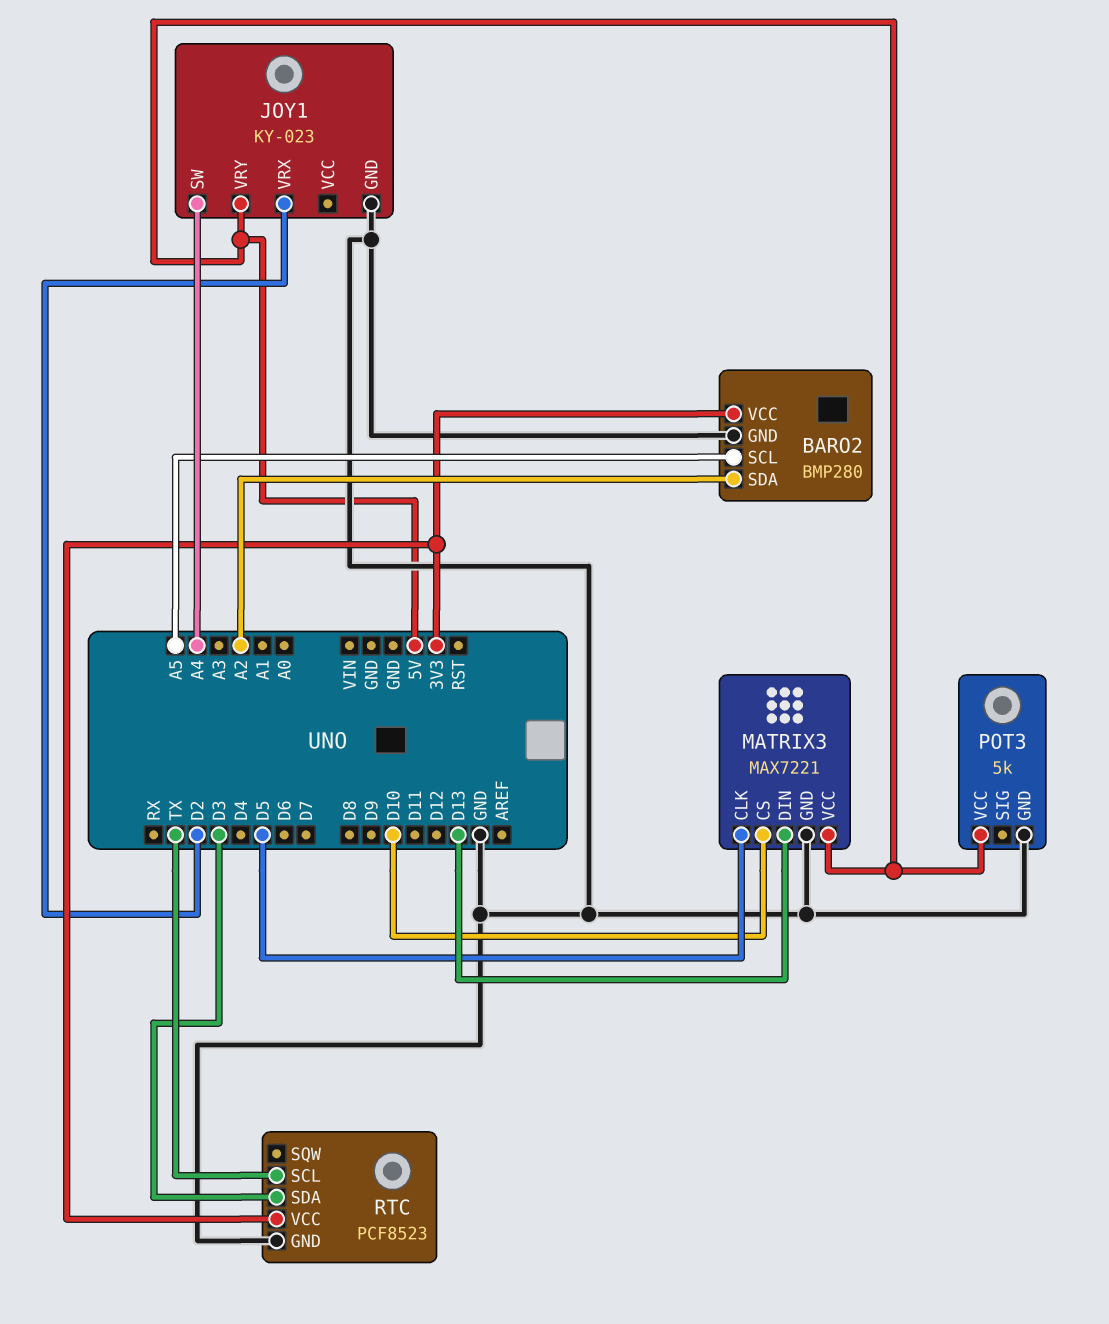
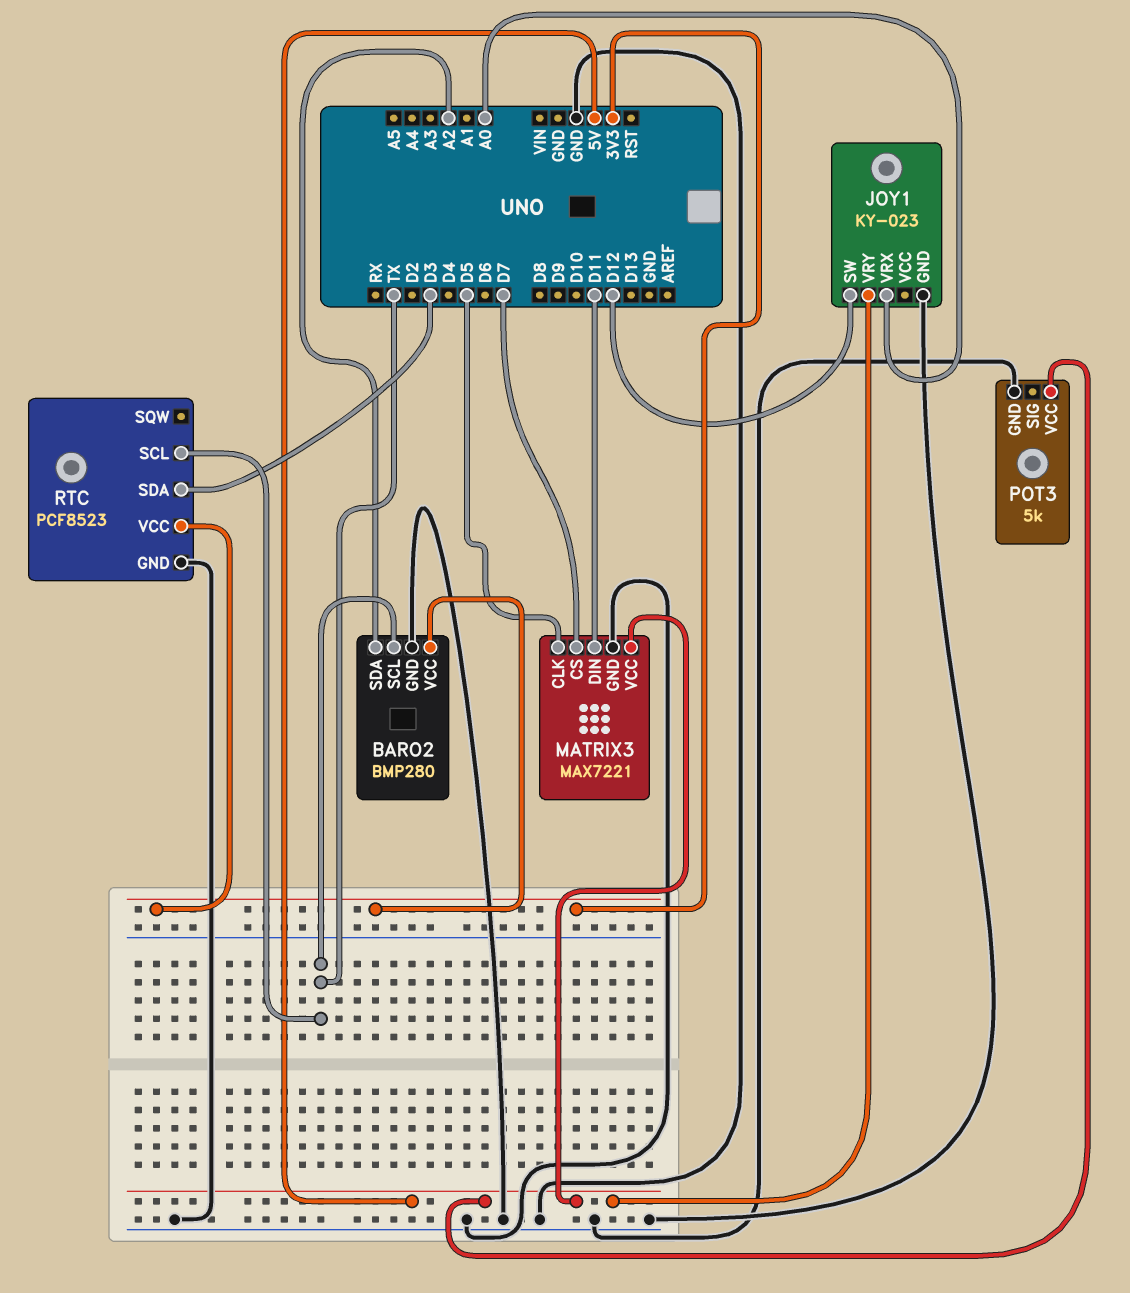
BARO2 pin SCL: A5 -> TX
JOY1 pin SW: A4 -> D12
JOY1 pin VRX: D2 -> A0
MATRIX3 pin CS: D10 -> D7
MATRIX3 pin DIN: D13 -> D11

